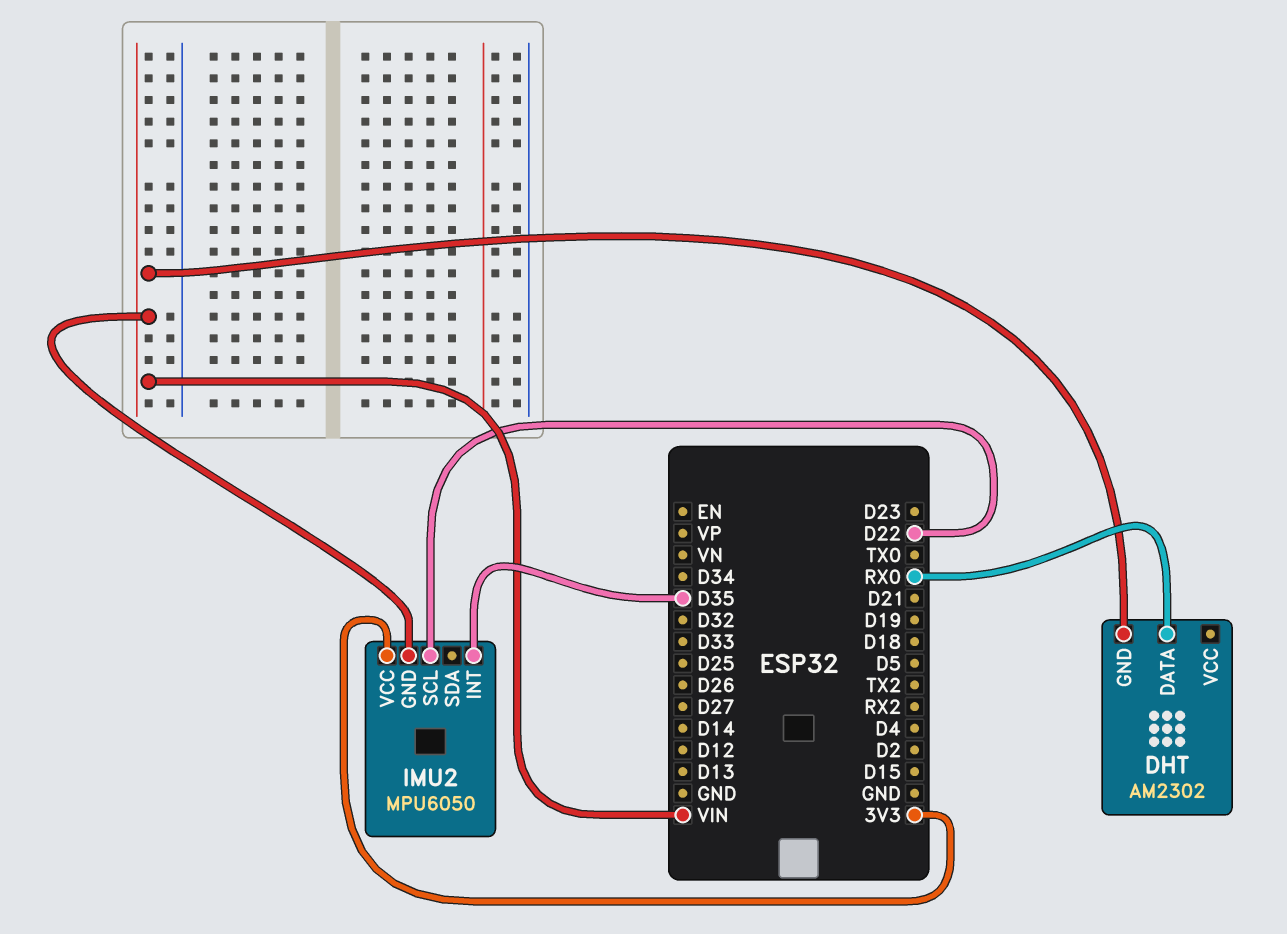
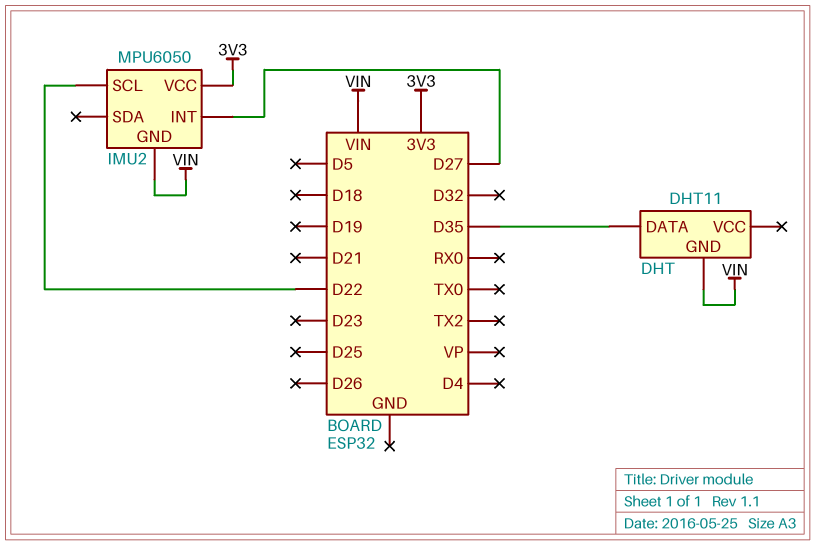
DHT: AM2302 -> DHT11
DHT pin DATA: RX0 -> D35
IMU2 pin INT: D35 -> D27

